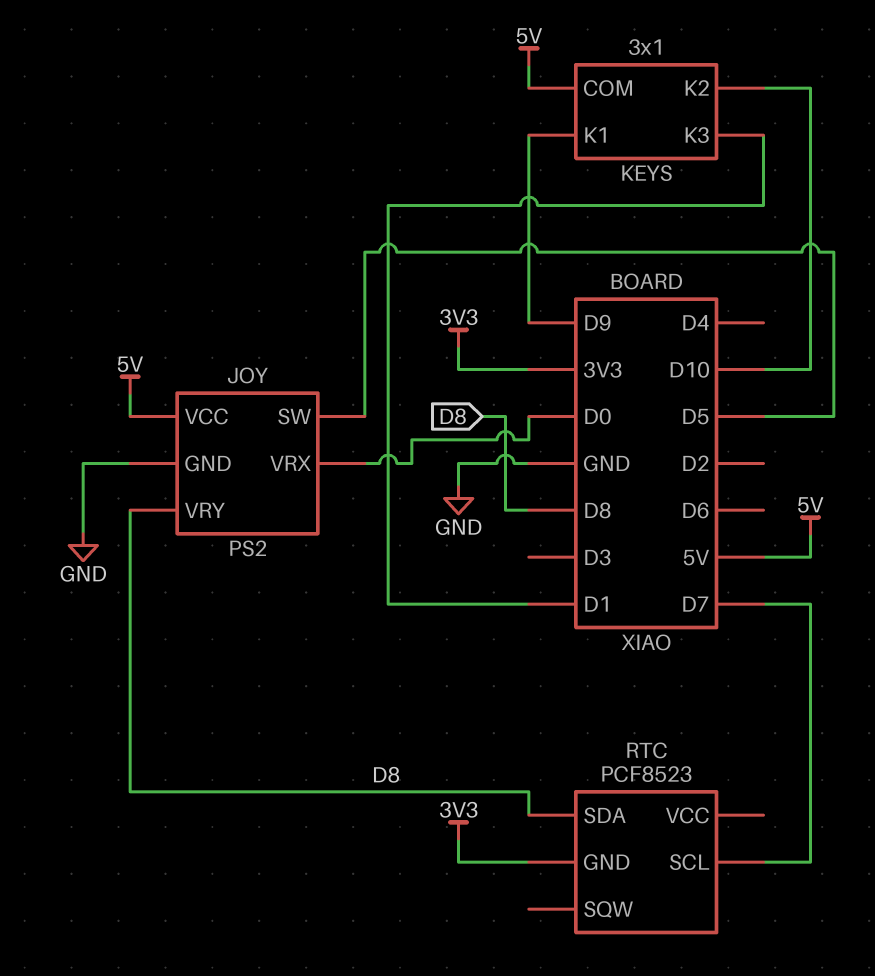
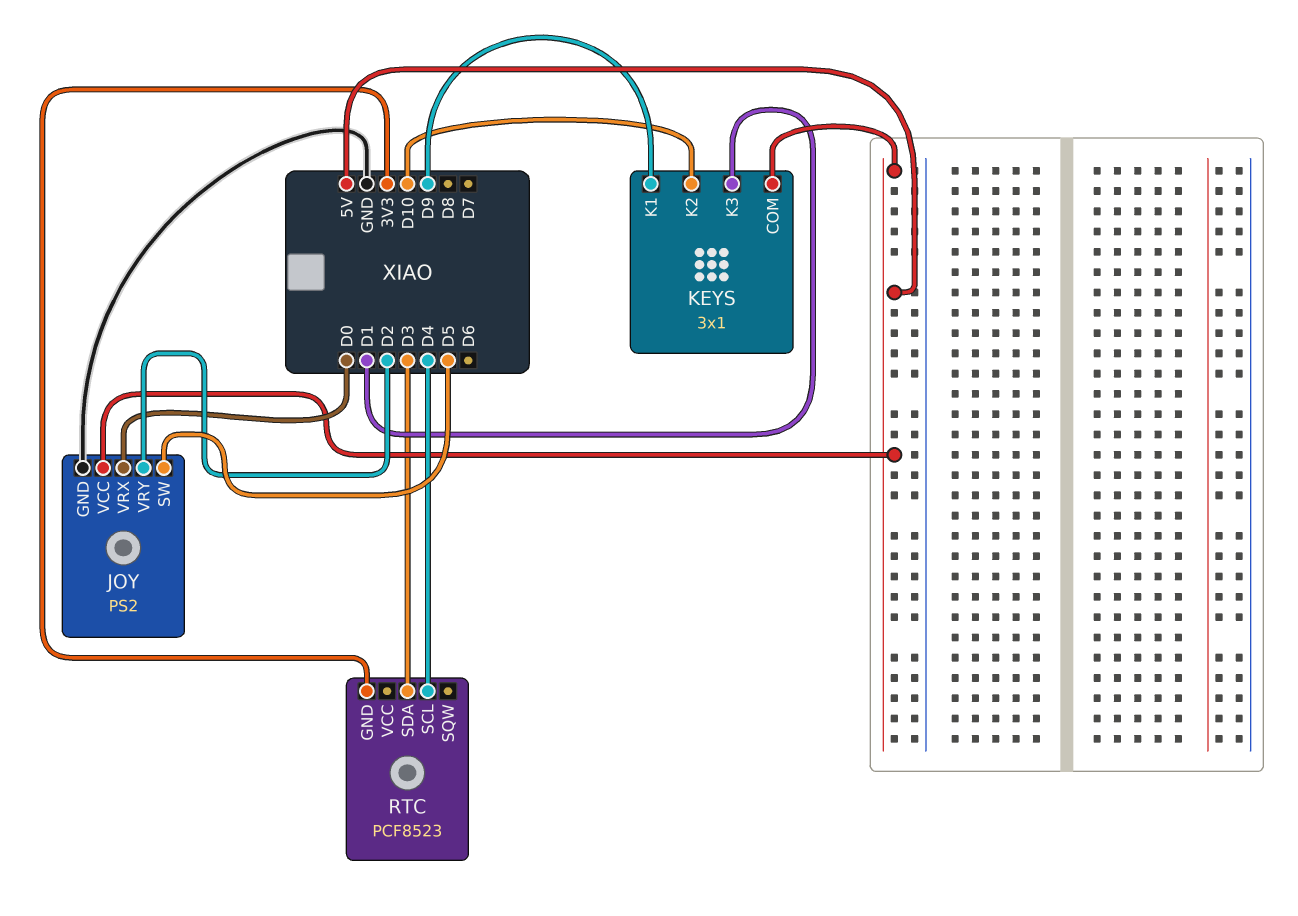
JOY pin VRY: D8 -> D2
RTC pin SCL: D7 -> D4
RTC pin SDA: D8 -> D3

